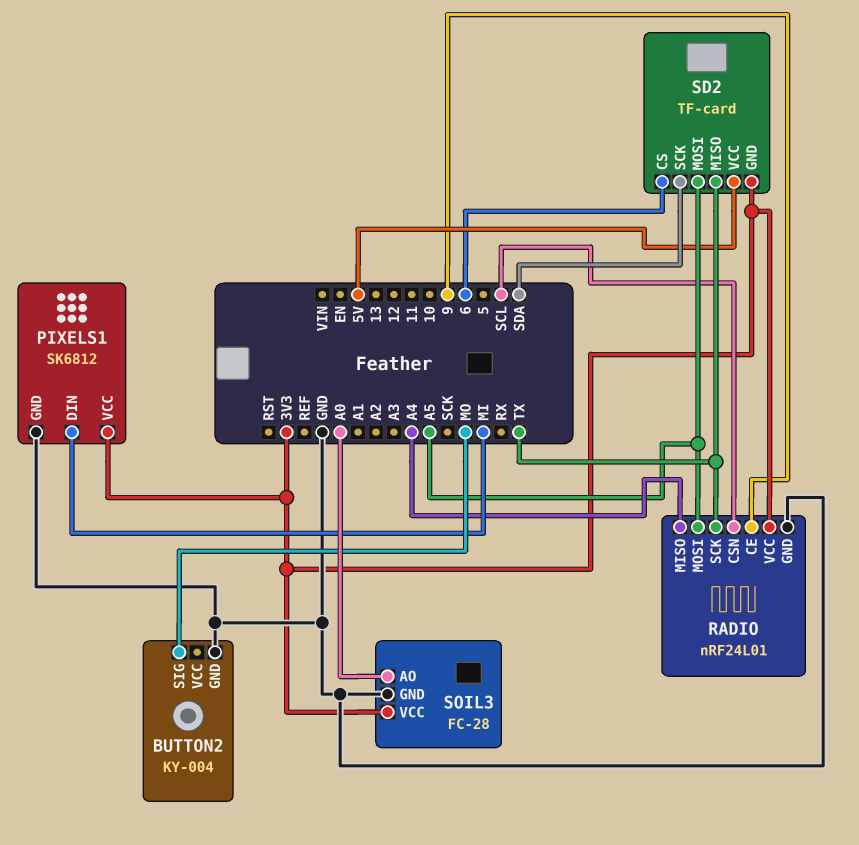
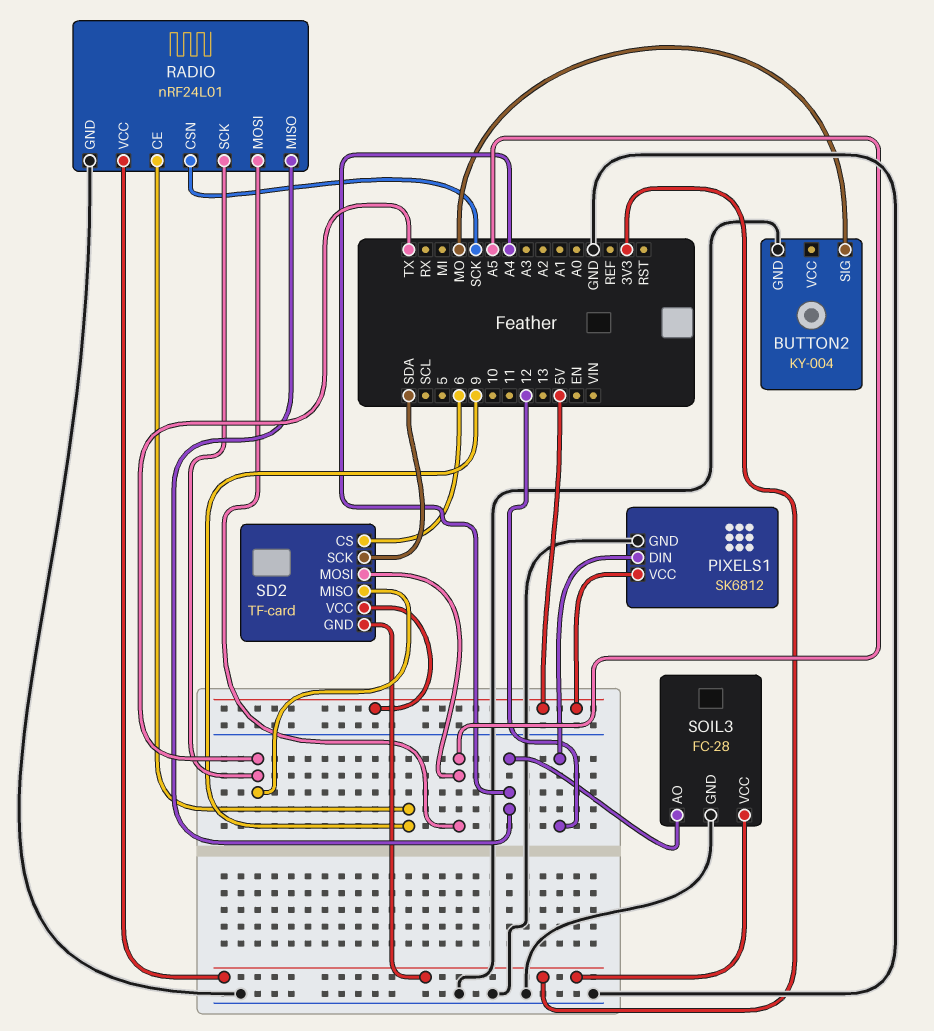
PIXELS1 pin DIN: MI -> 12
PIXELS1 pin VCC: 3V3 -> 5V
RADIO pin CSN: SCL -> SCK
SOIL3 pin AO: A0 -> A4

